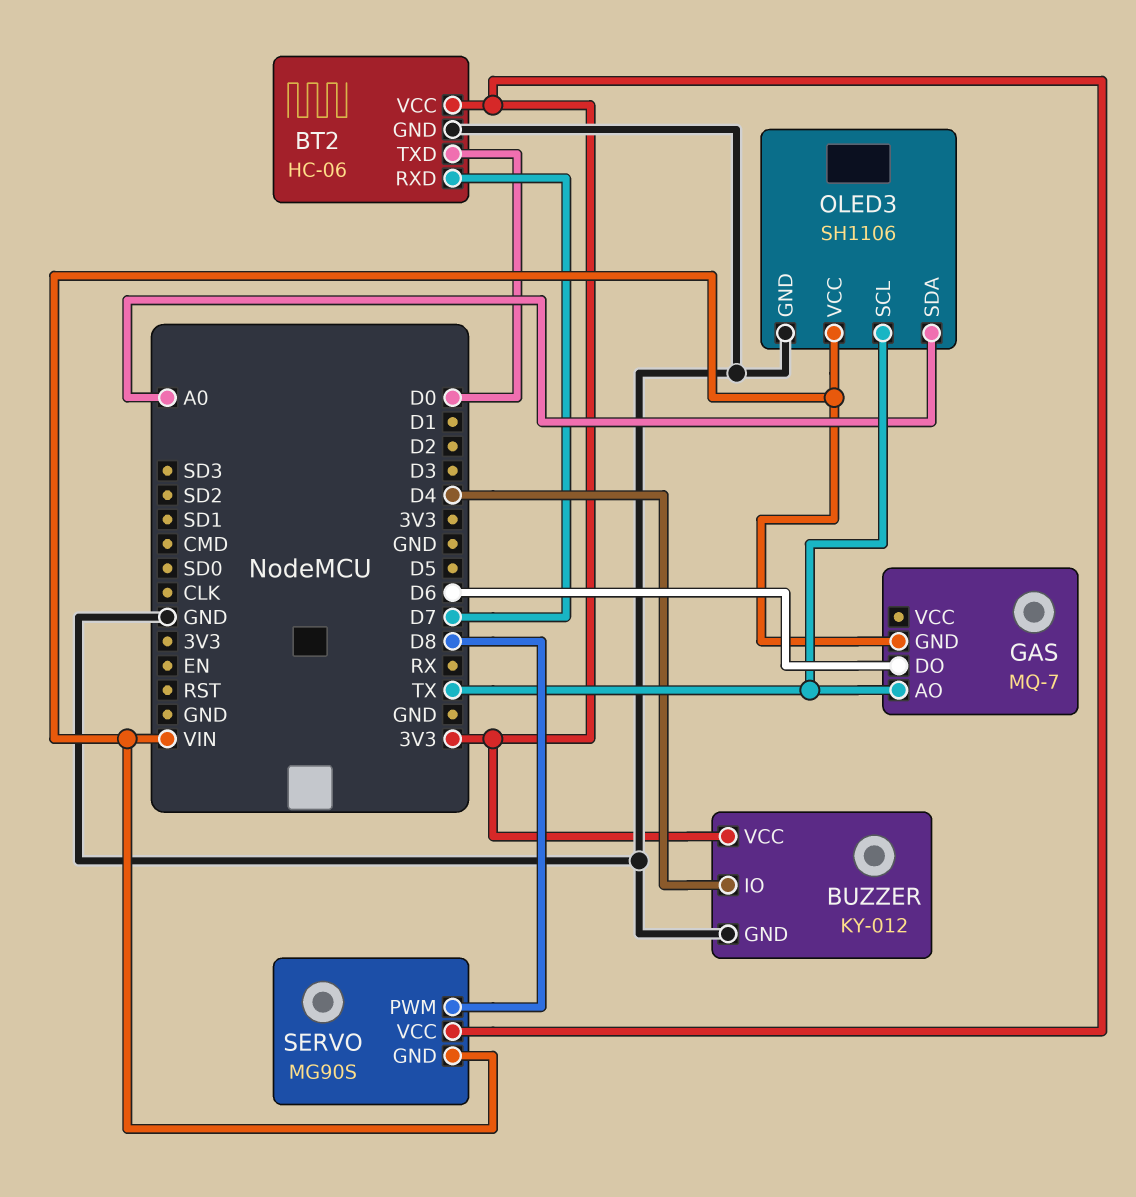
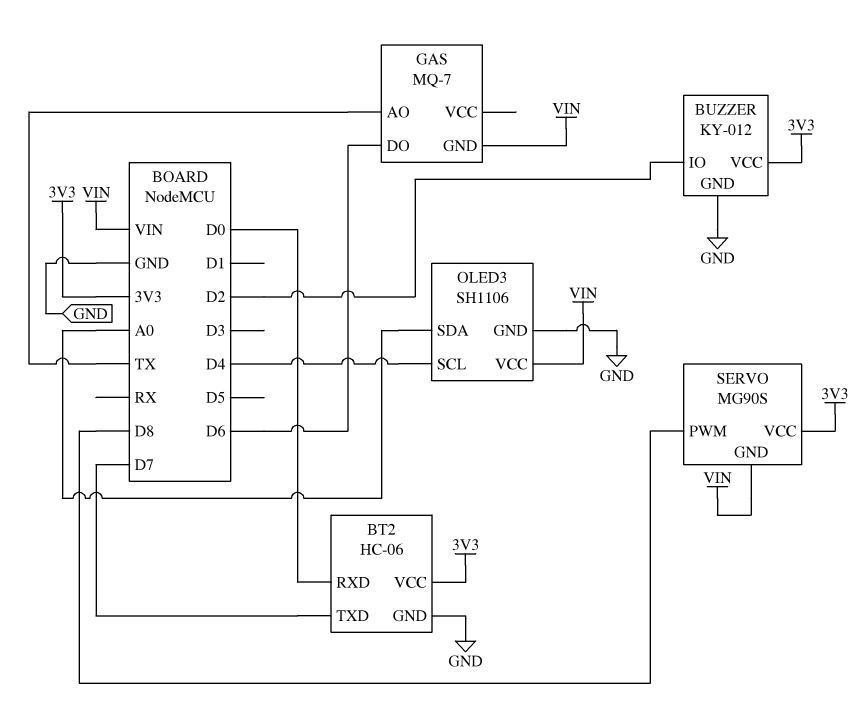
BT2 pin RXD: D7 -> D0
BT2 pin TXD: D0 -> D7
BUZZER pin IO: D4 -> D2
OLED3 pin SCL: TX -> D4

